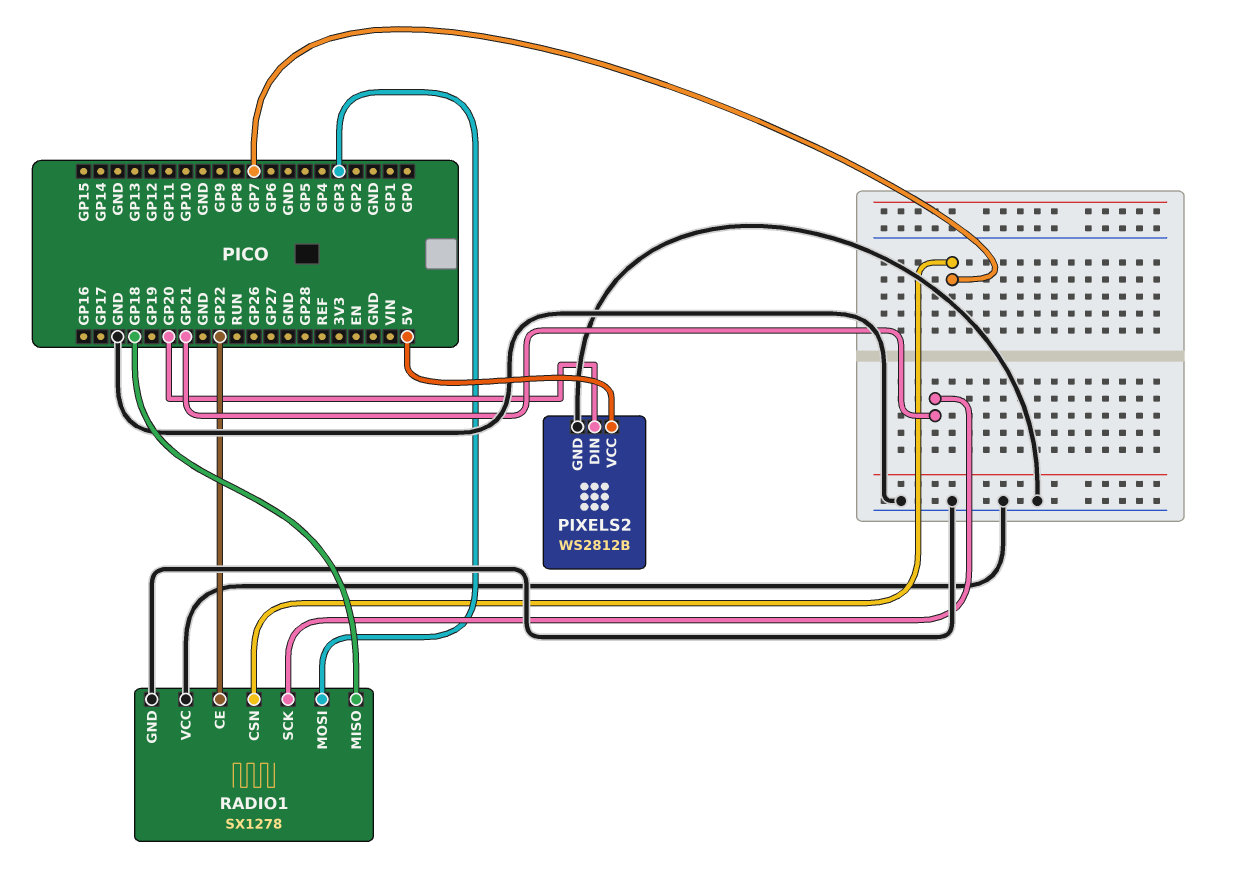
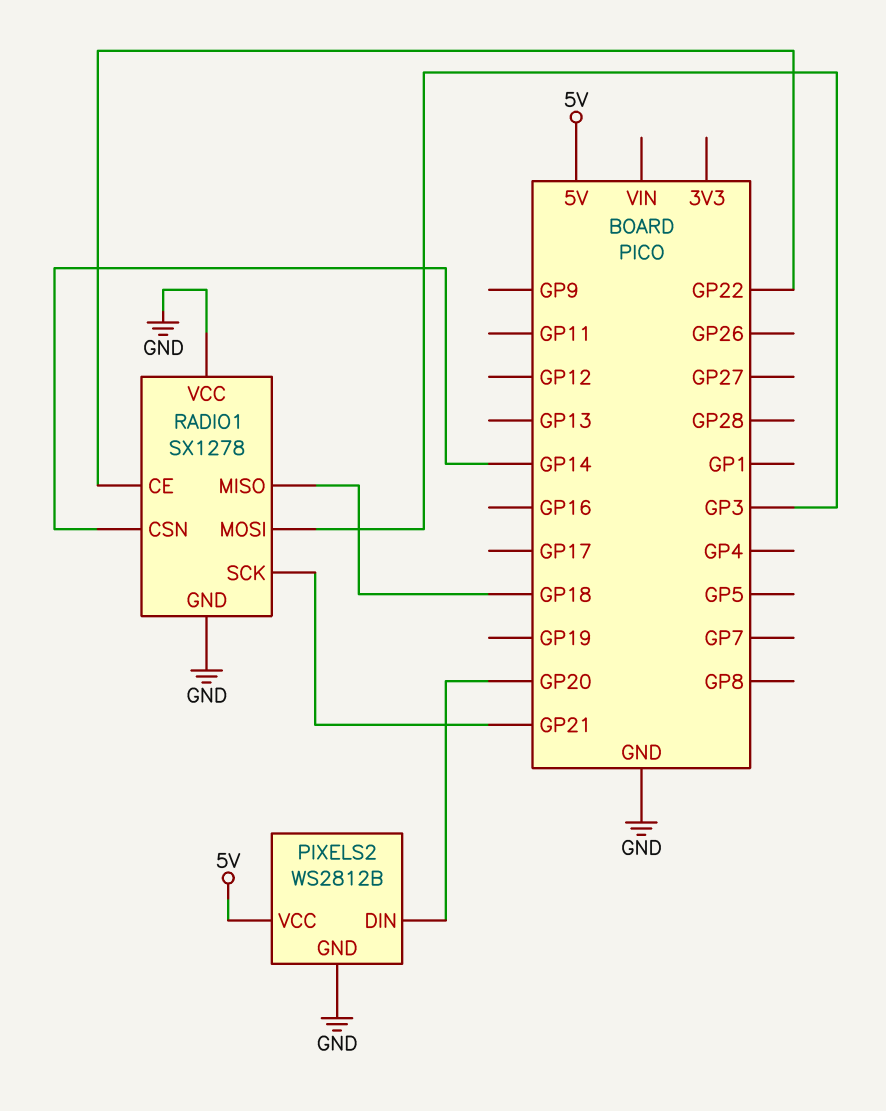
RADIO1 pin CSN: GP7 -> GP14

